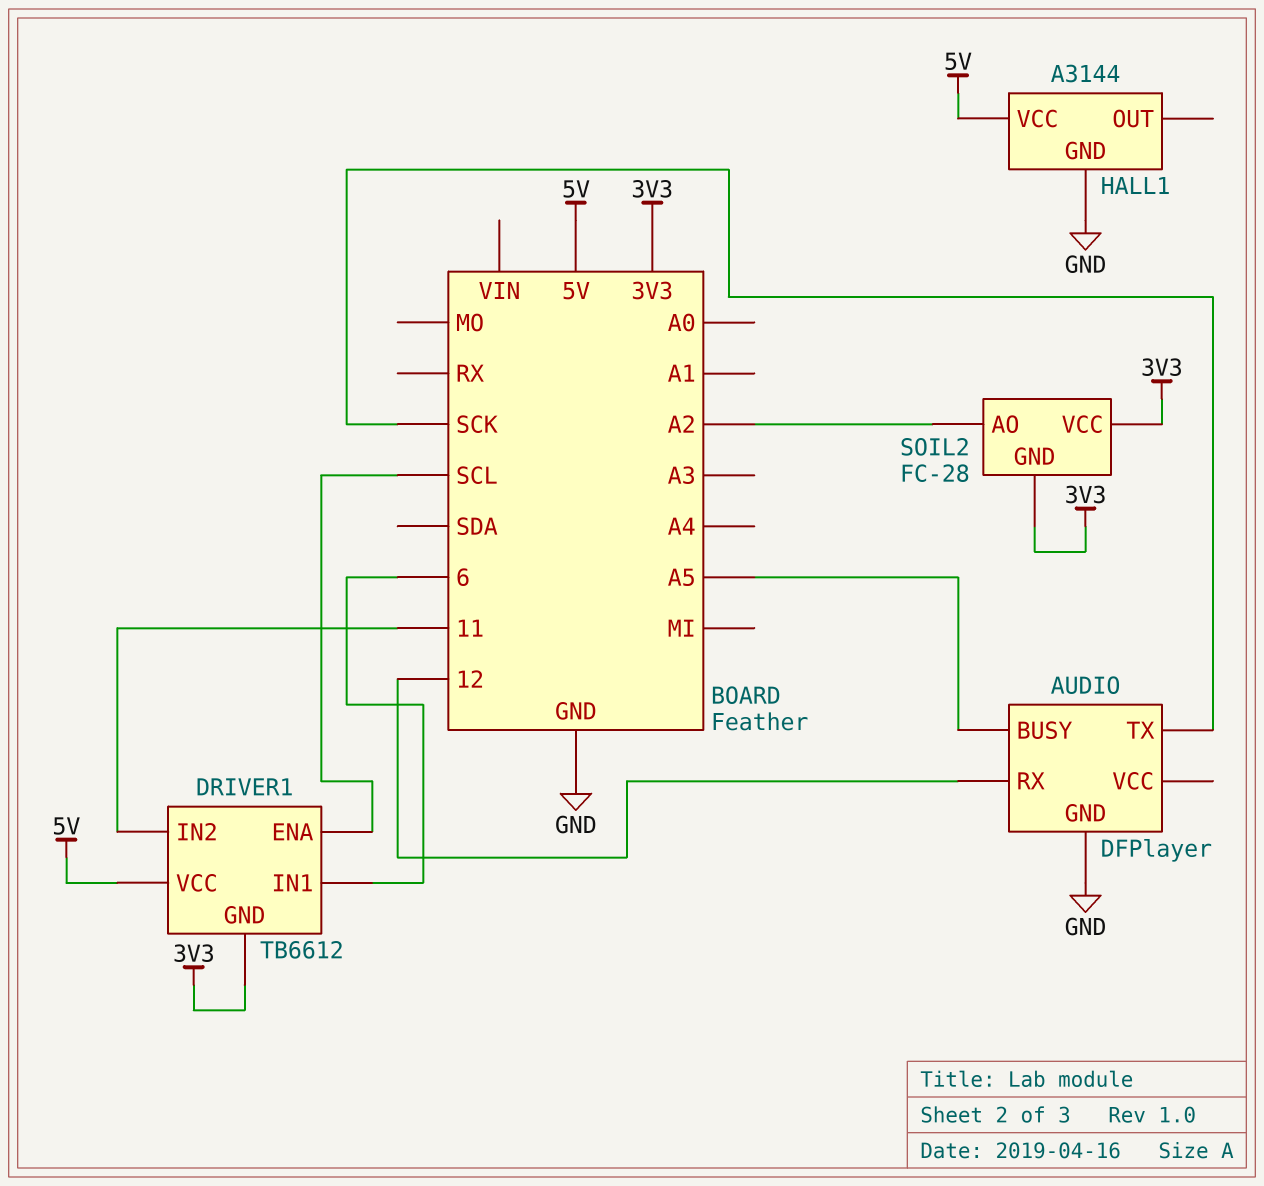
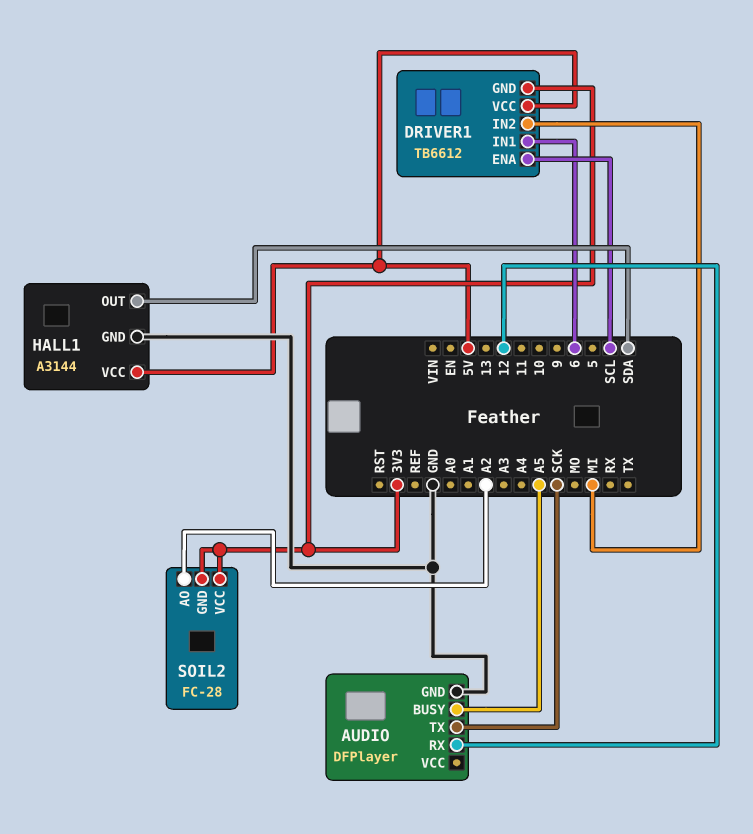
DRIVER1 pin IN2: 11 -> MI
HALL1 pin OUT: none -> SDA

